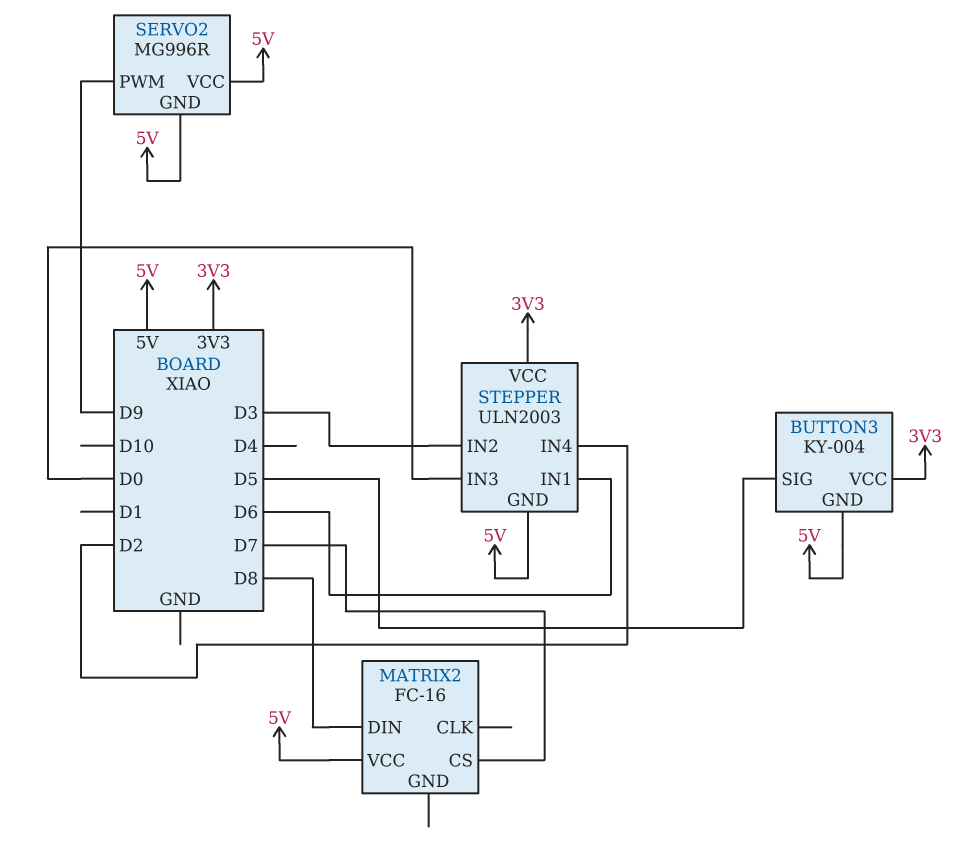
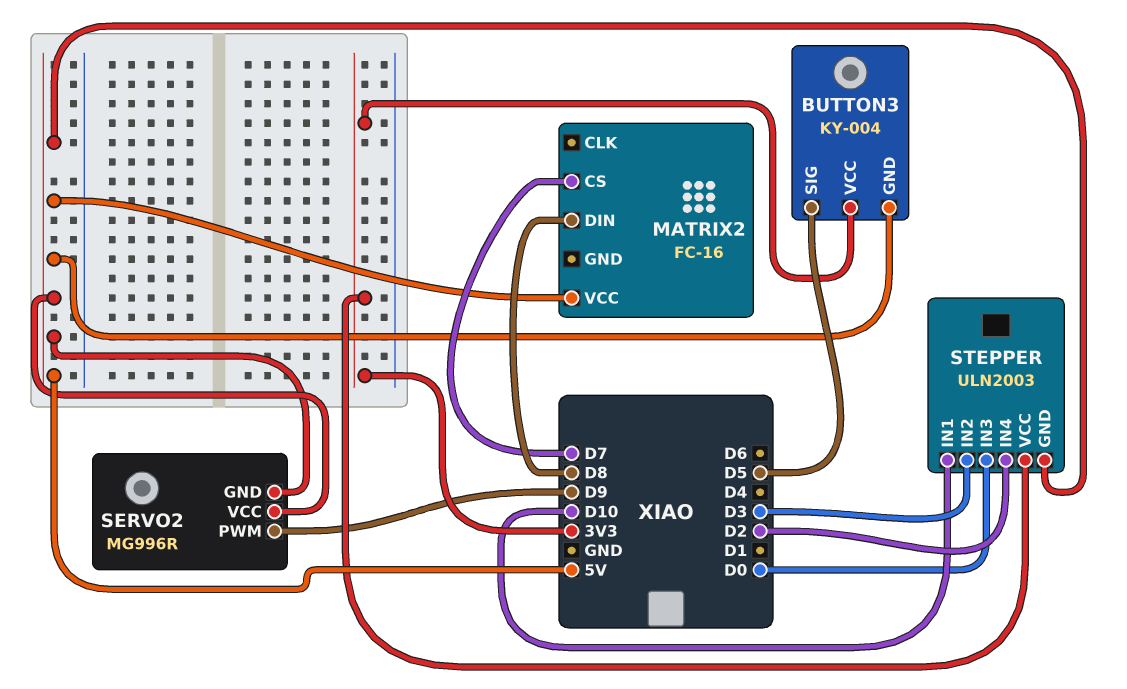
STEPPER pin IN1: D6 -> D10

